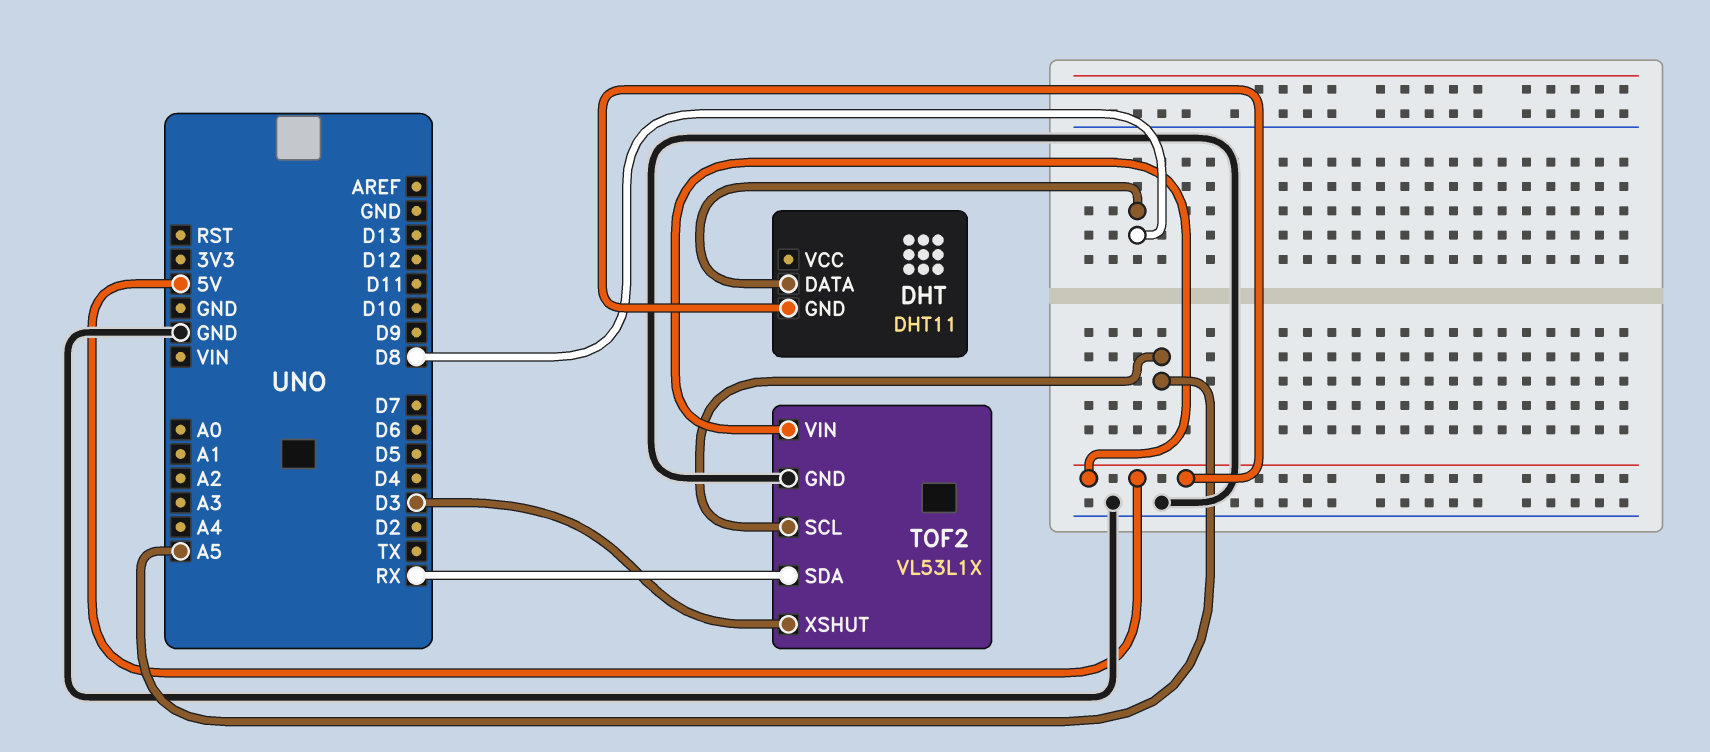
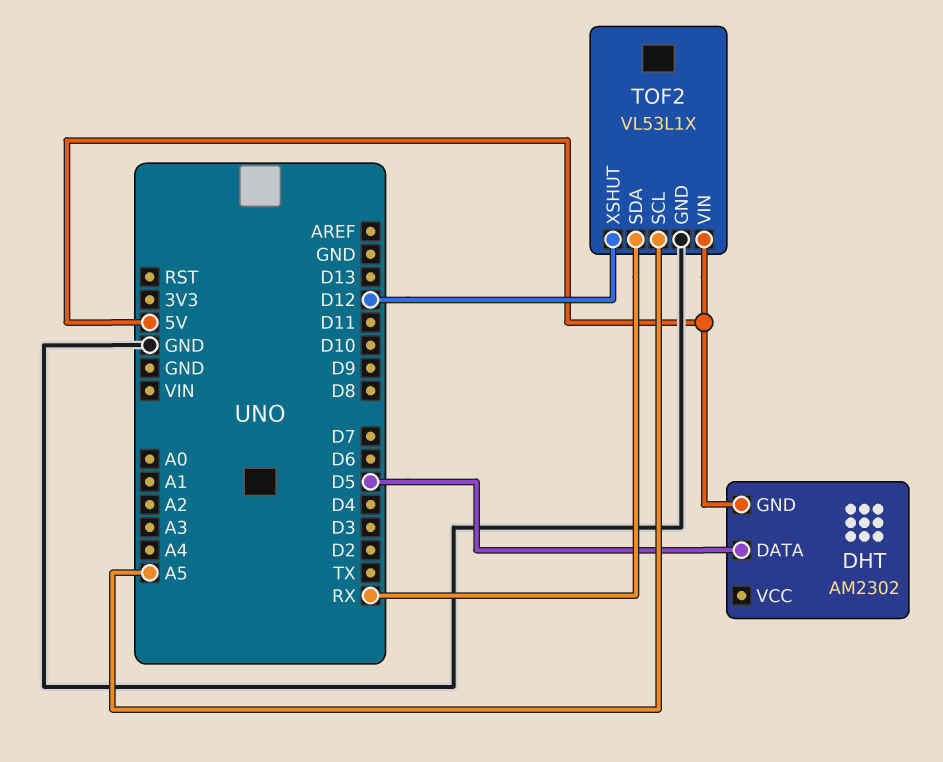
DHT: DHT11 -> AM2302
DHT pin DATA: D8 -> D5
TOF2 pin XSHUT: D3 -> D12

